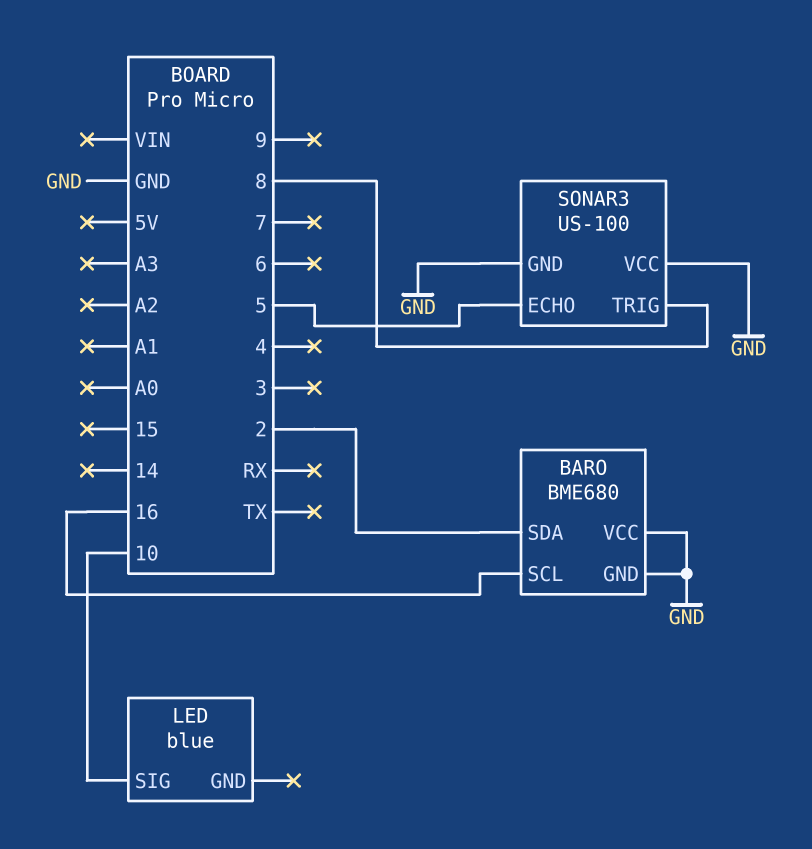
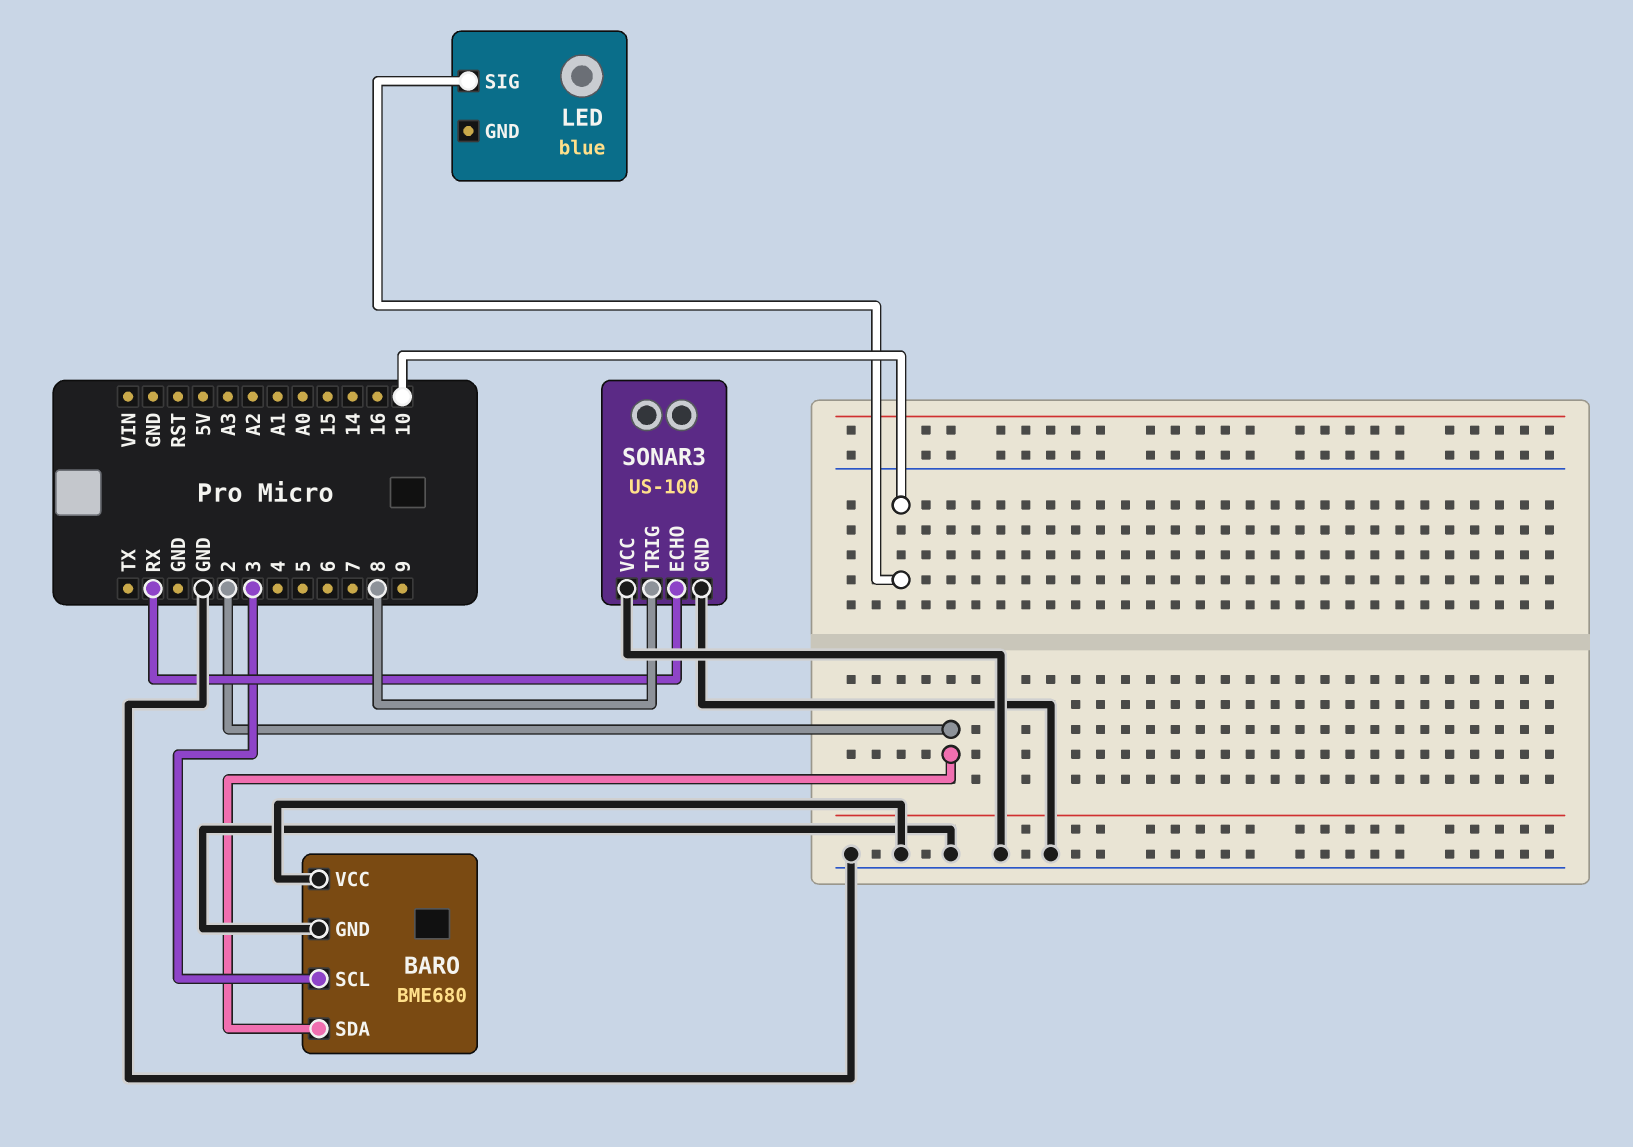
BARO pin SCL: 16 -> 3
SONAR3 pin ECHO: 5 -> RX

